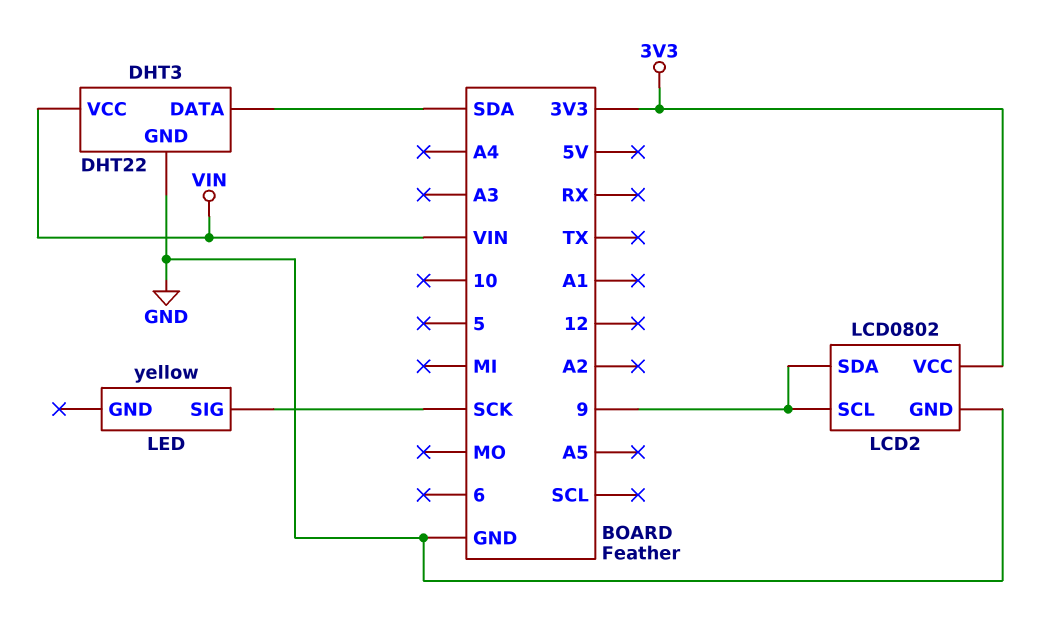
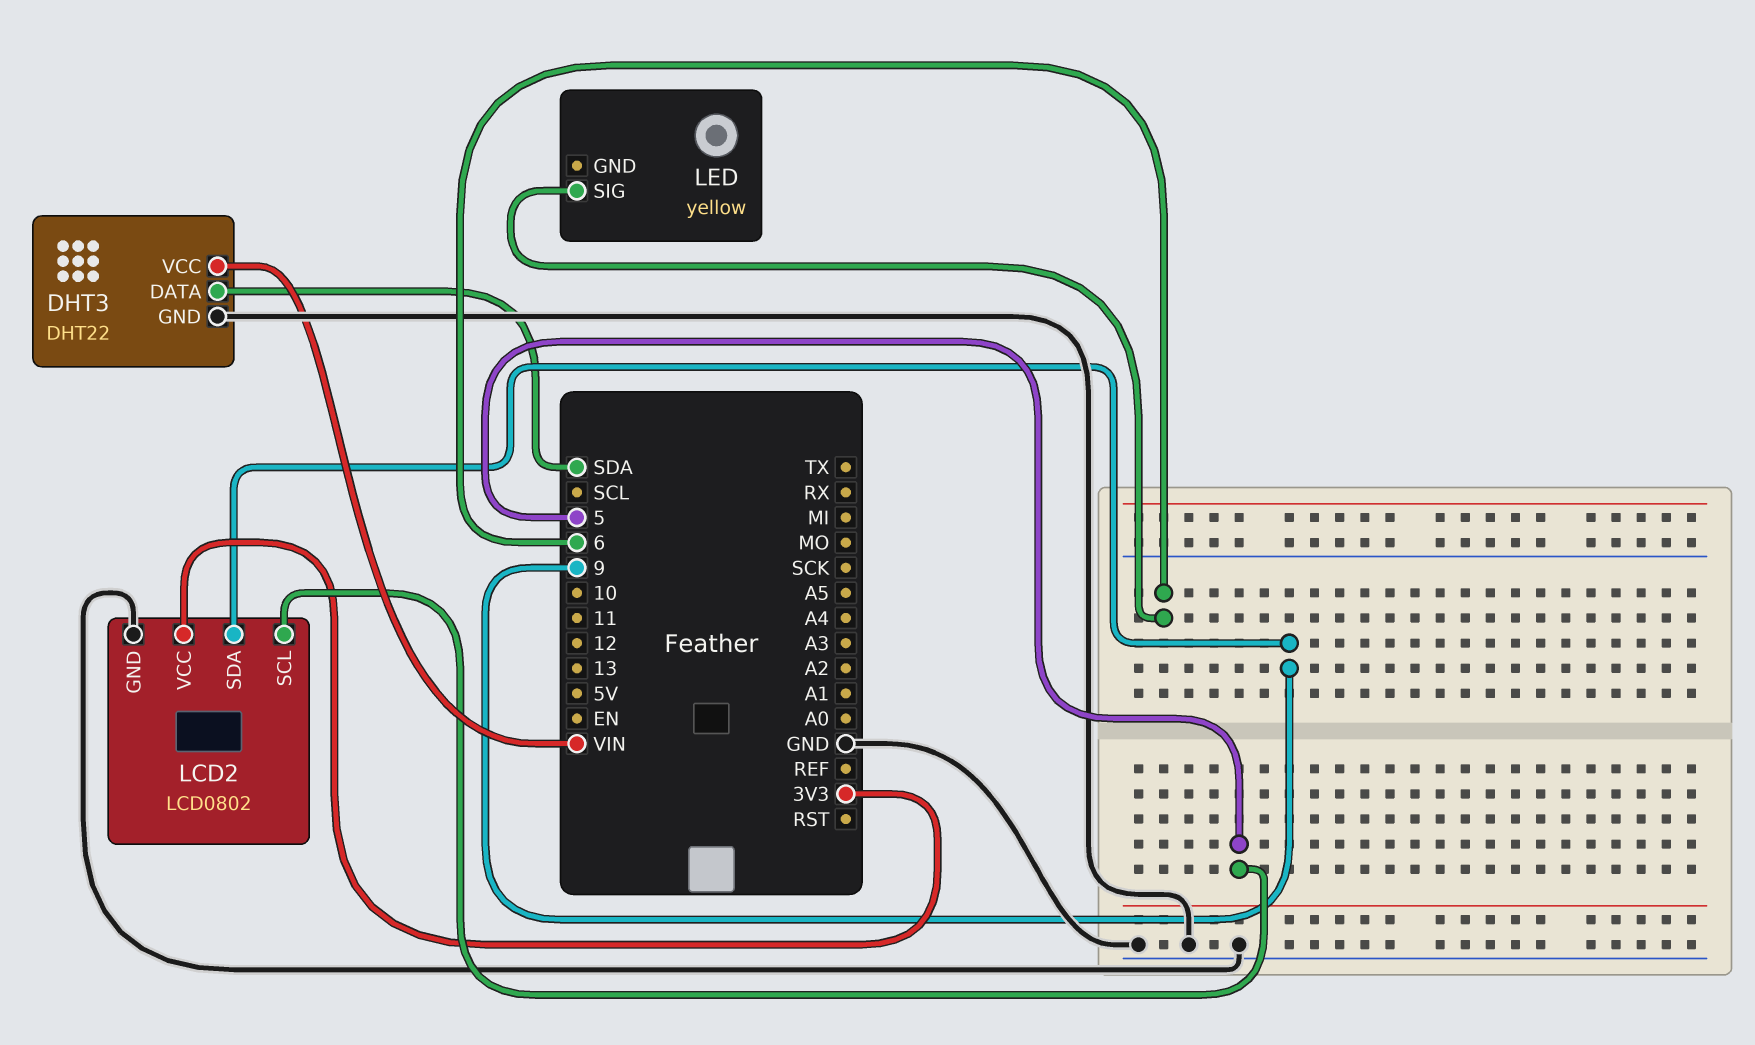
LCD2 pin SCL: 9 -> 5
LED pin SIG: SCK -> 6

